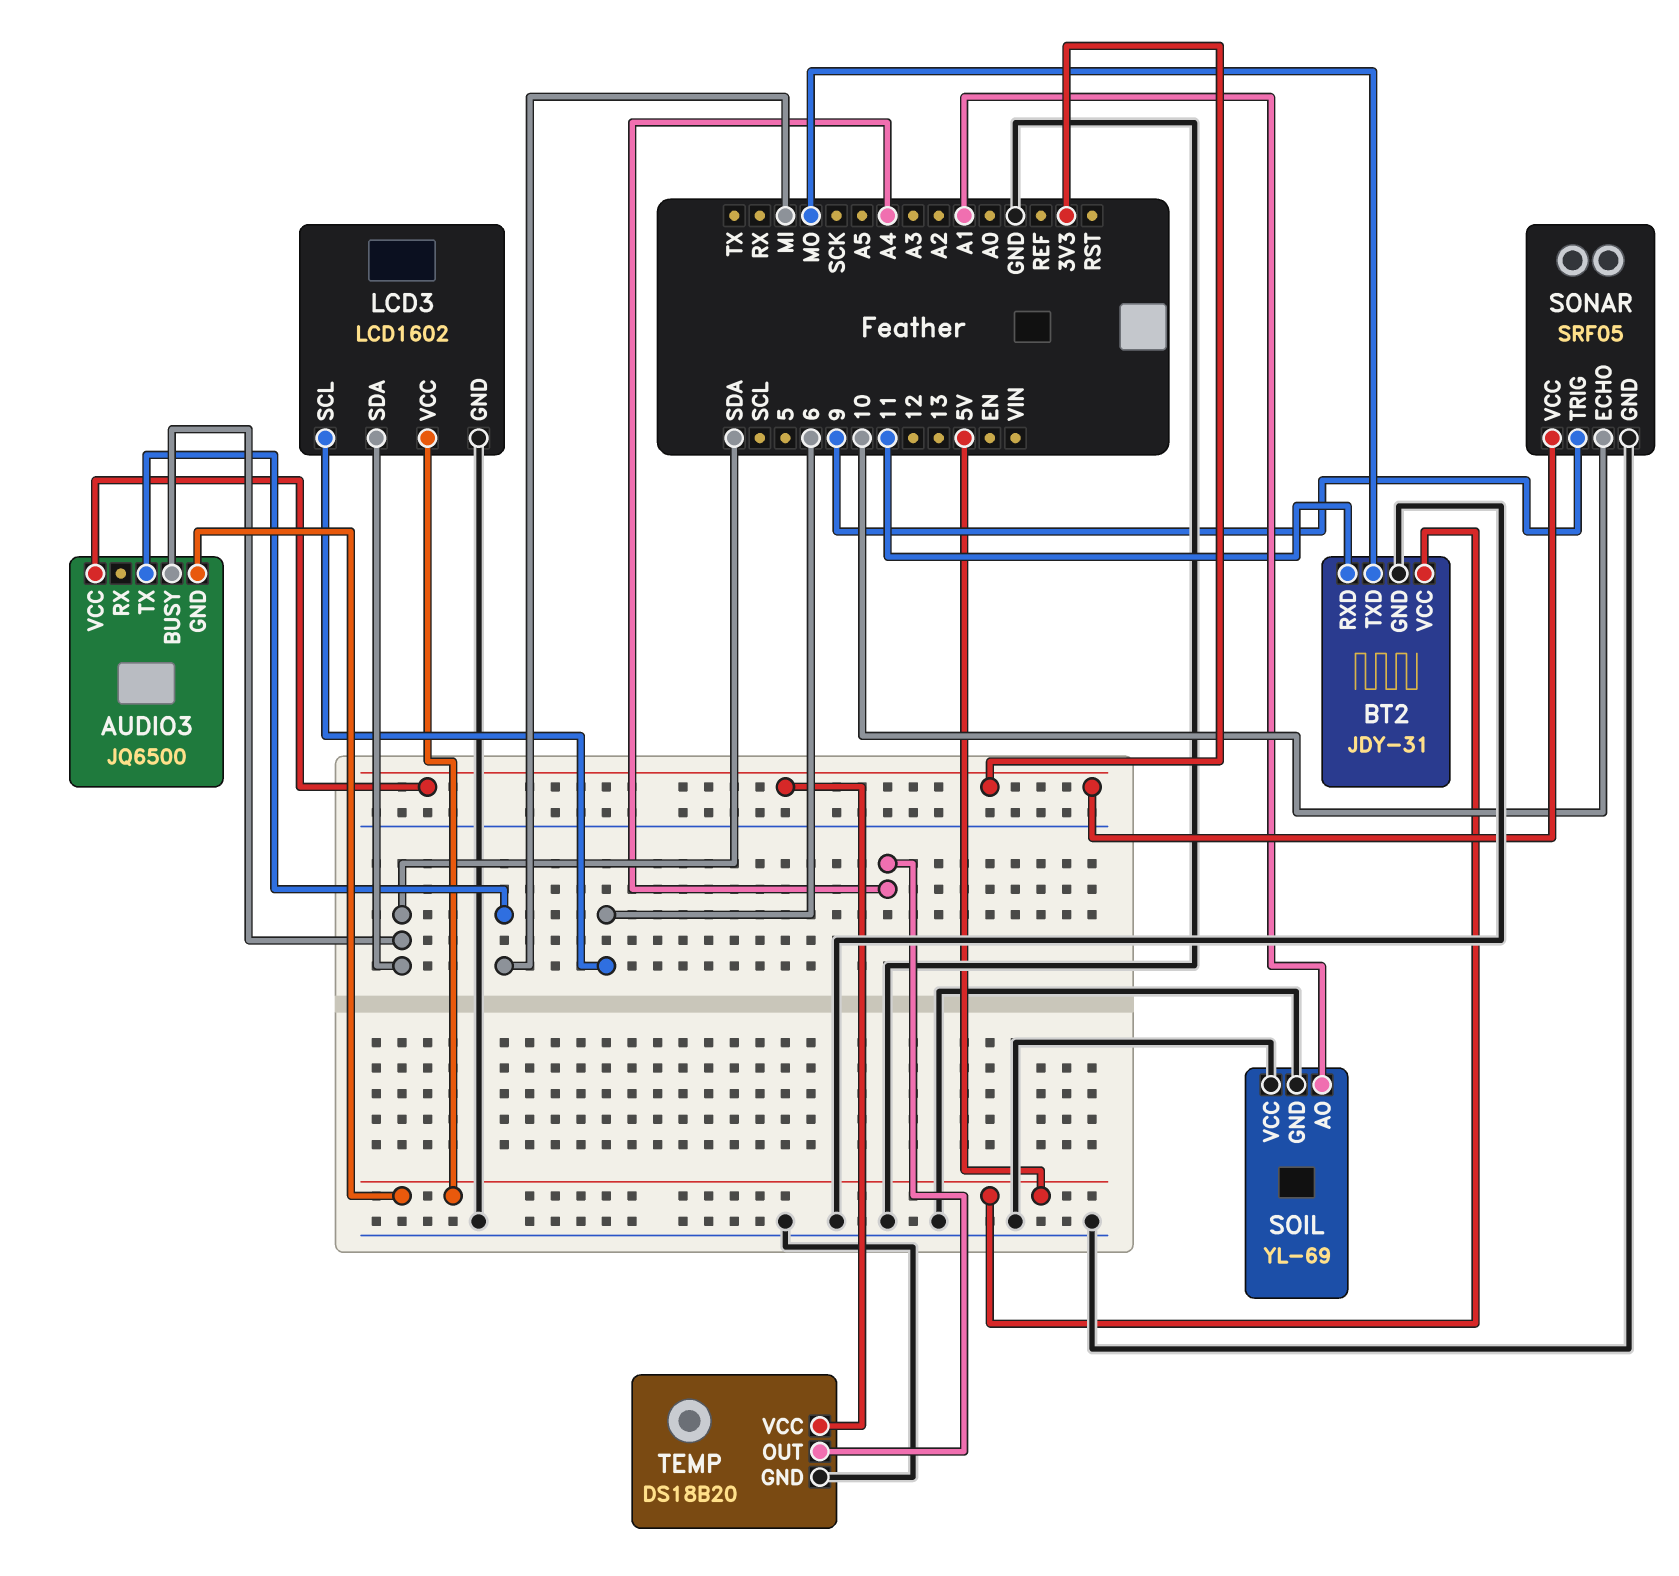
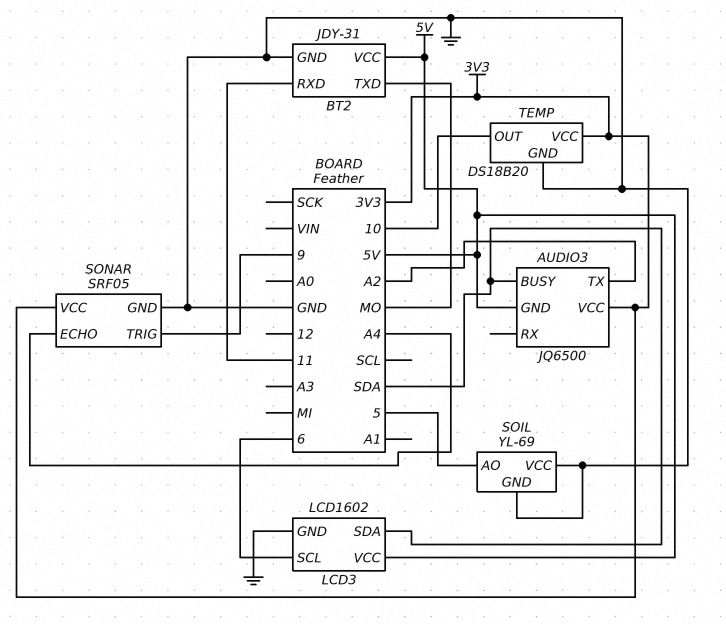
AUDIO3 pin TX: MI -> A2
SOIL pin AO: A1 -> 5
SONAR pin ECHO: 10 -> A4
TEMP pin OUT: A4 -> 10

